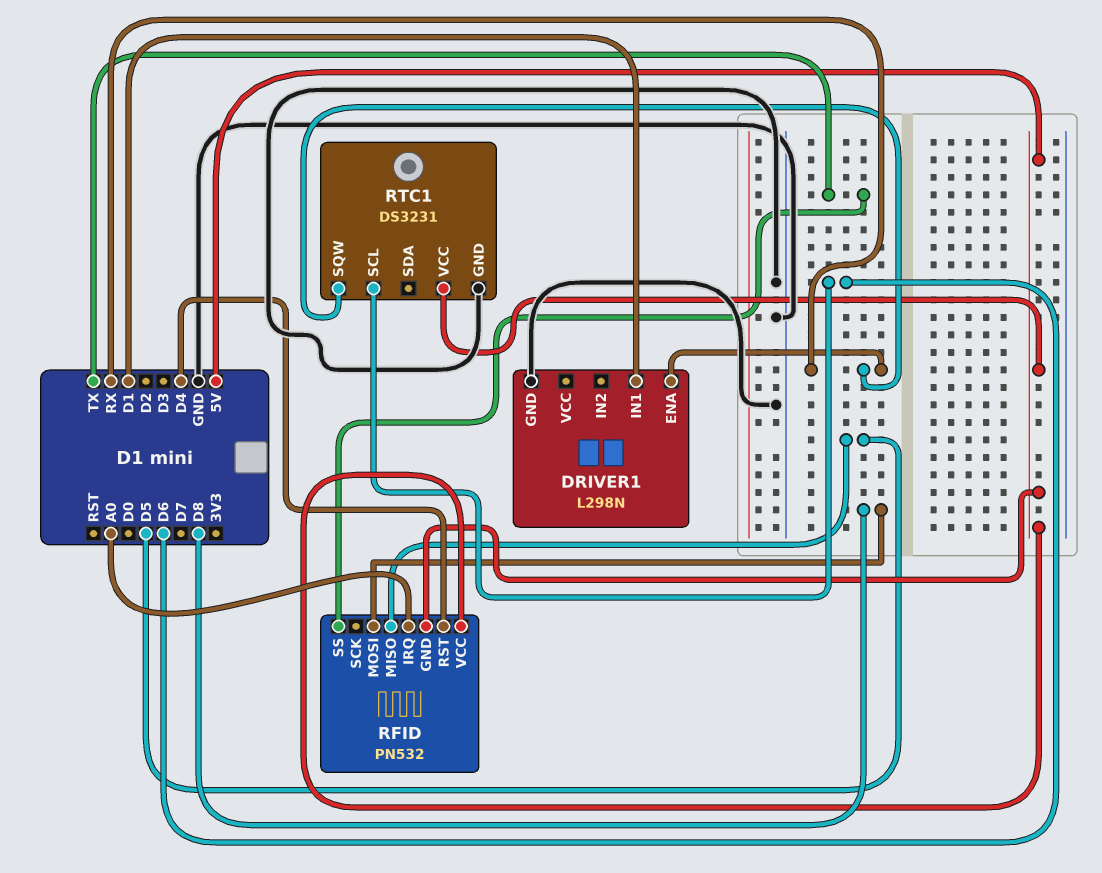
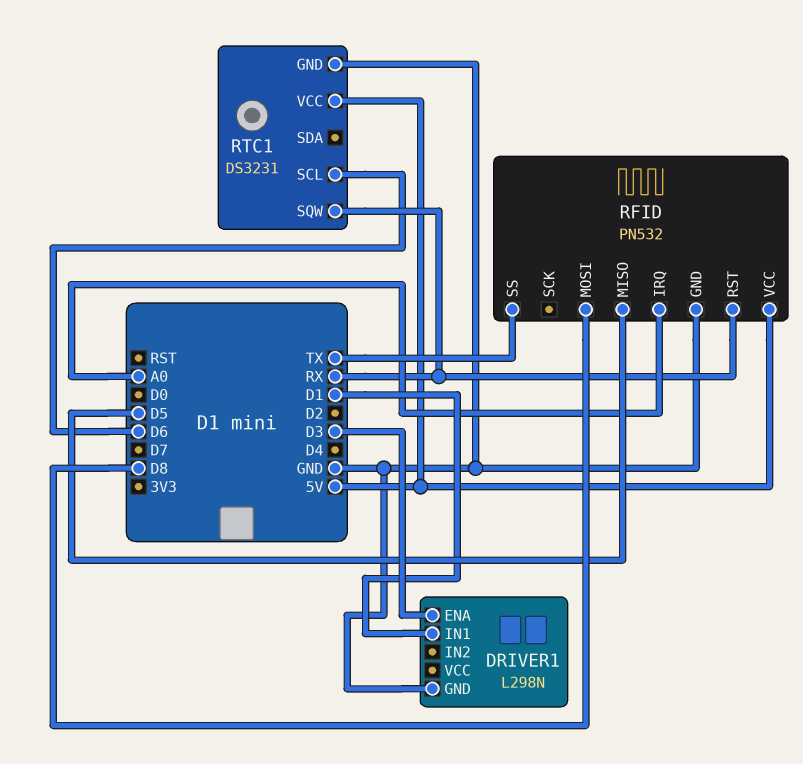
DRIVER1 pin ENA: RX -> D3
RFID pin GND: 5V -> GND
RFID pin RST: D4 -> RX

